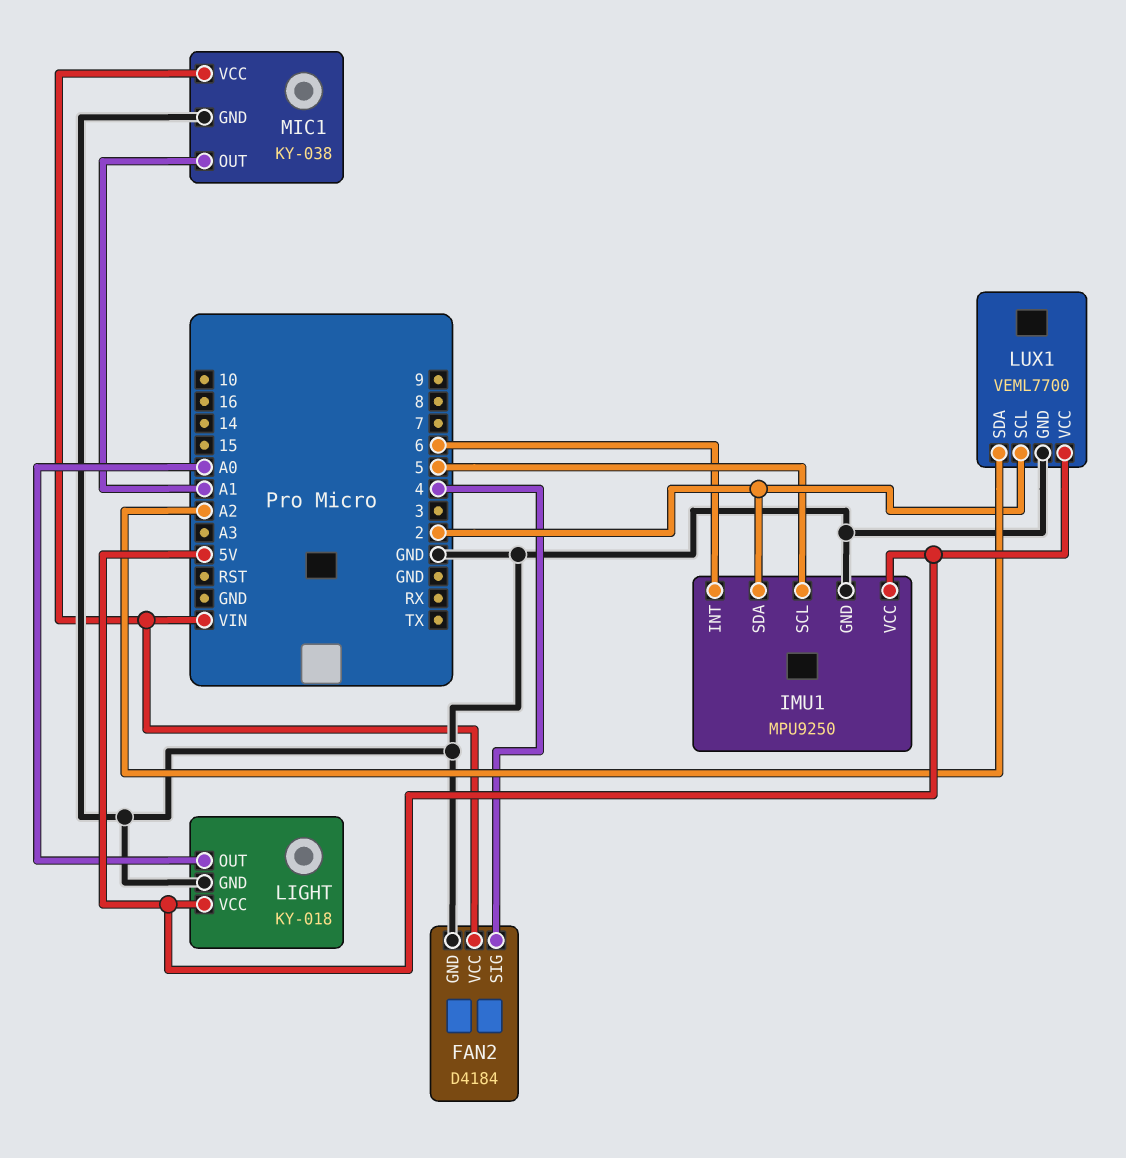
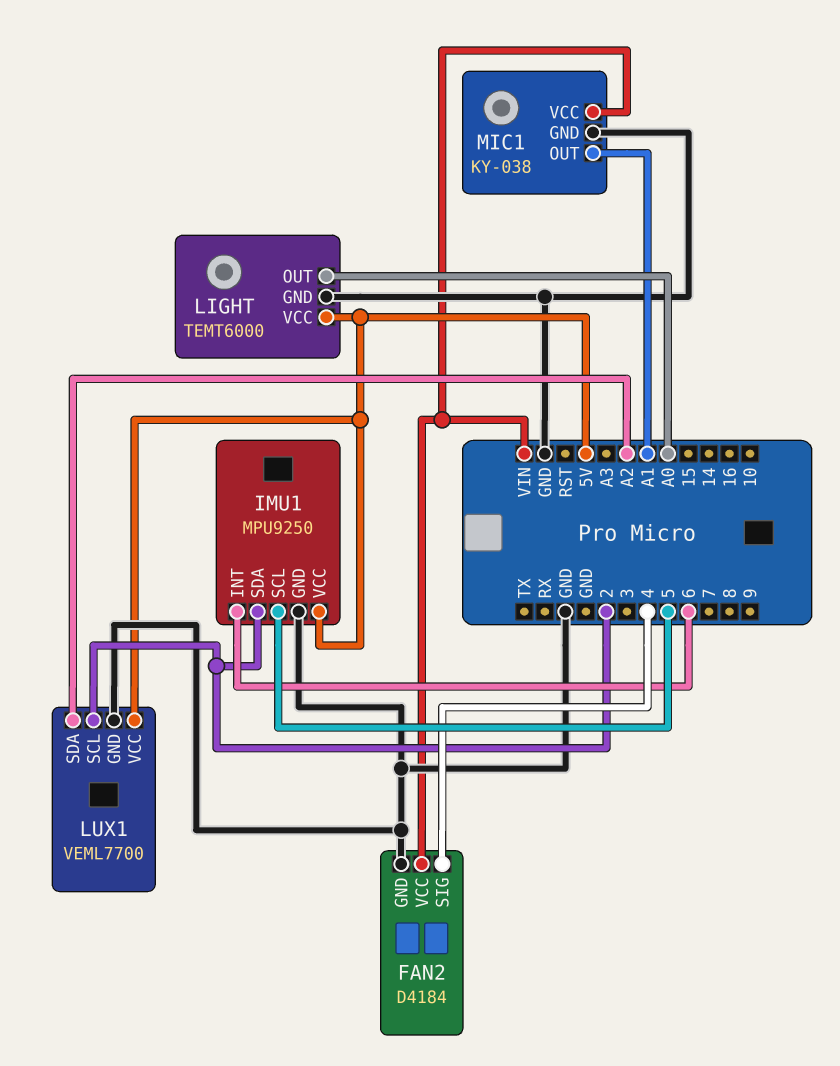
LIGHT: KY-018 -> TEMT6000

